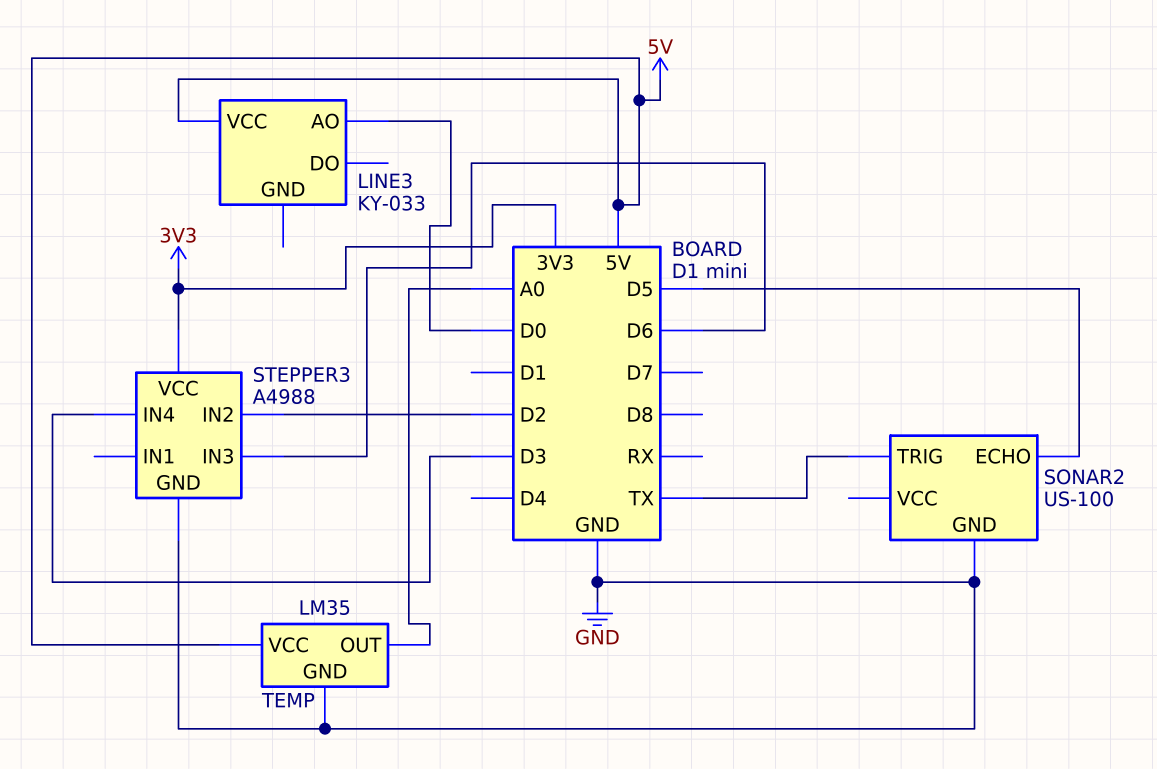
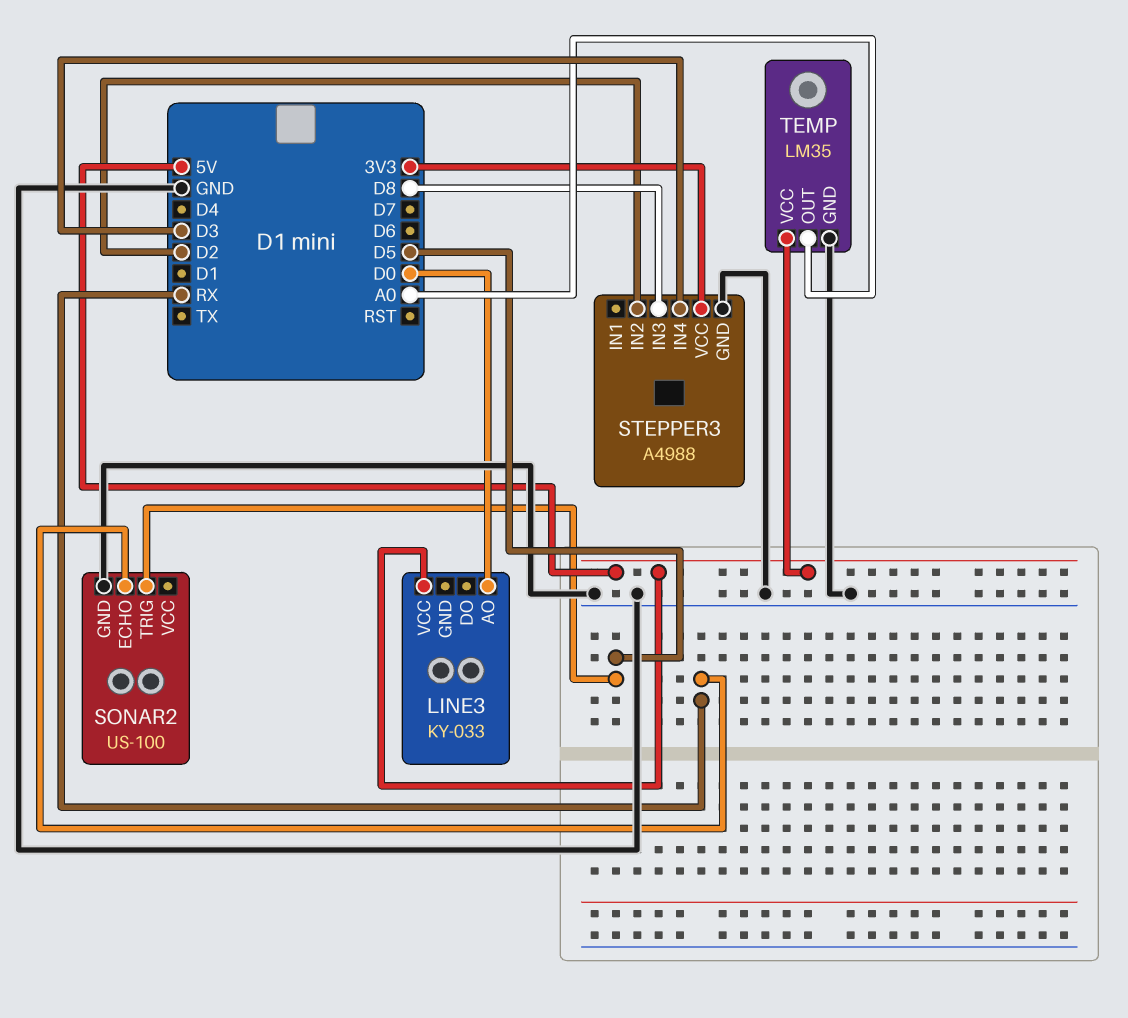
SONAR2 pin ECHO: D5 -> RX
SONAR2 pin TRIG: TX -> D5
STEPPER3 pin IN3: D6 -> D8

